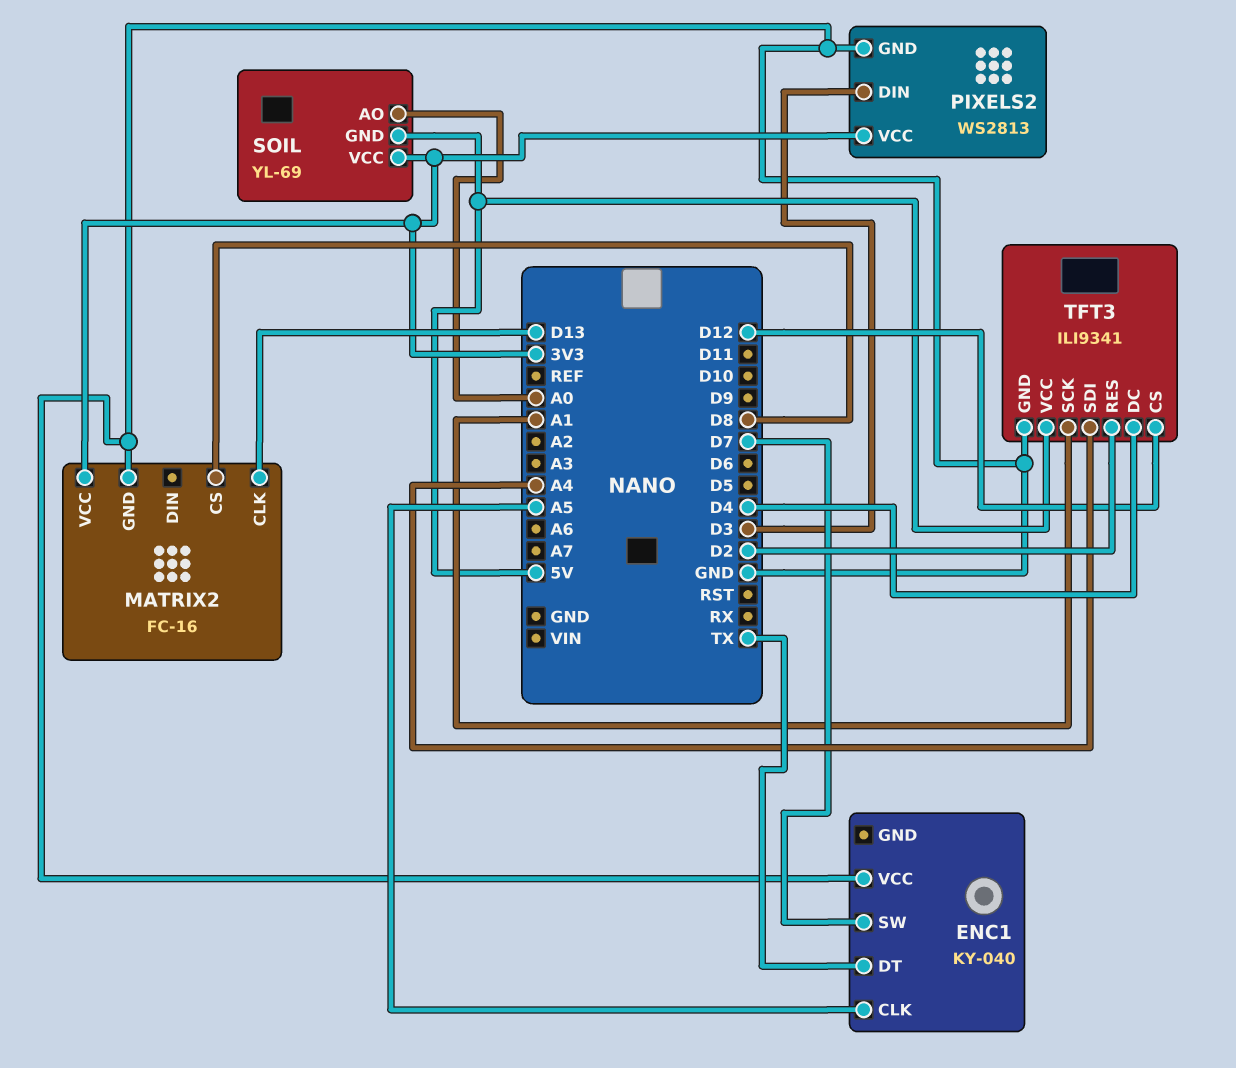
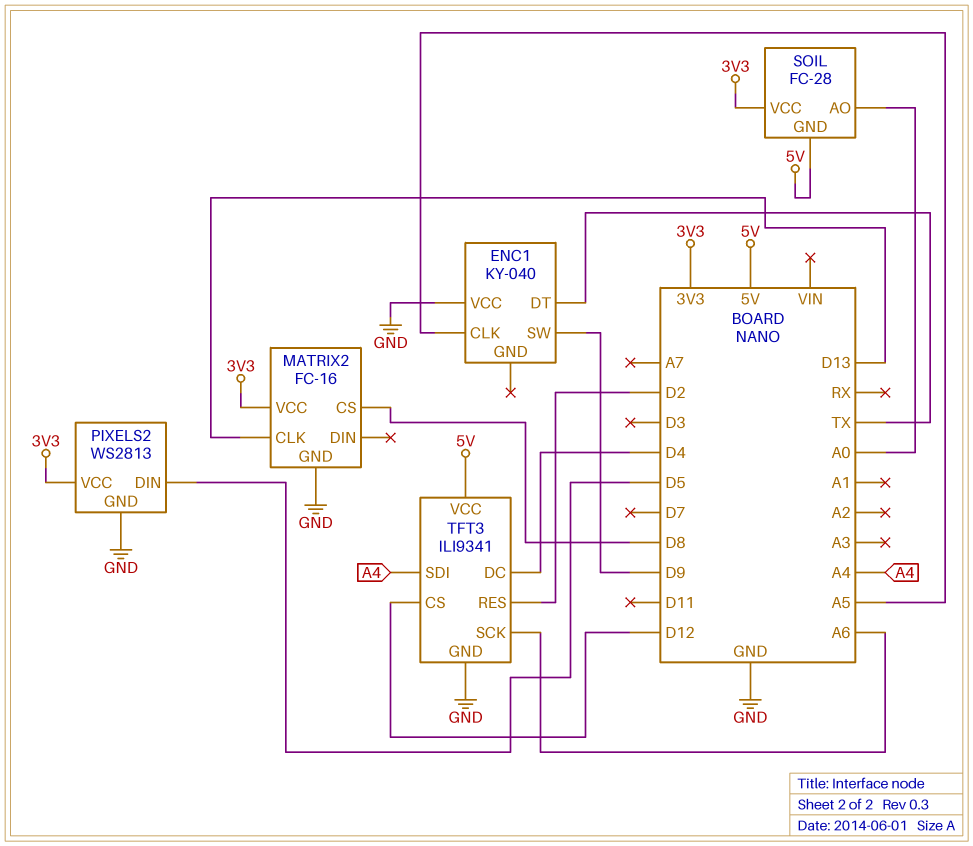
ENC1 pin SW: D7 -> D9
PIXELS2 pin DIN: D3 -> D5
SOIL: YL-69 -> FC-28
TFT3 pin SCK: A1 -> A6

